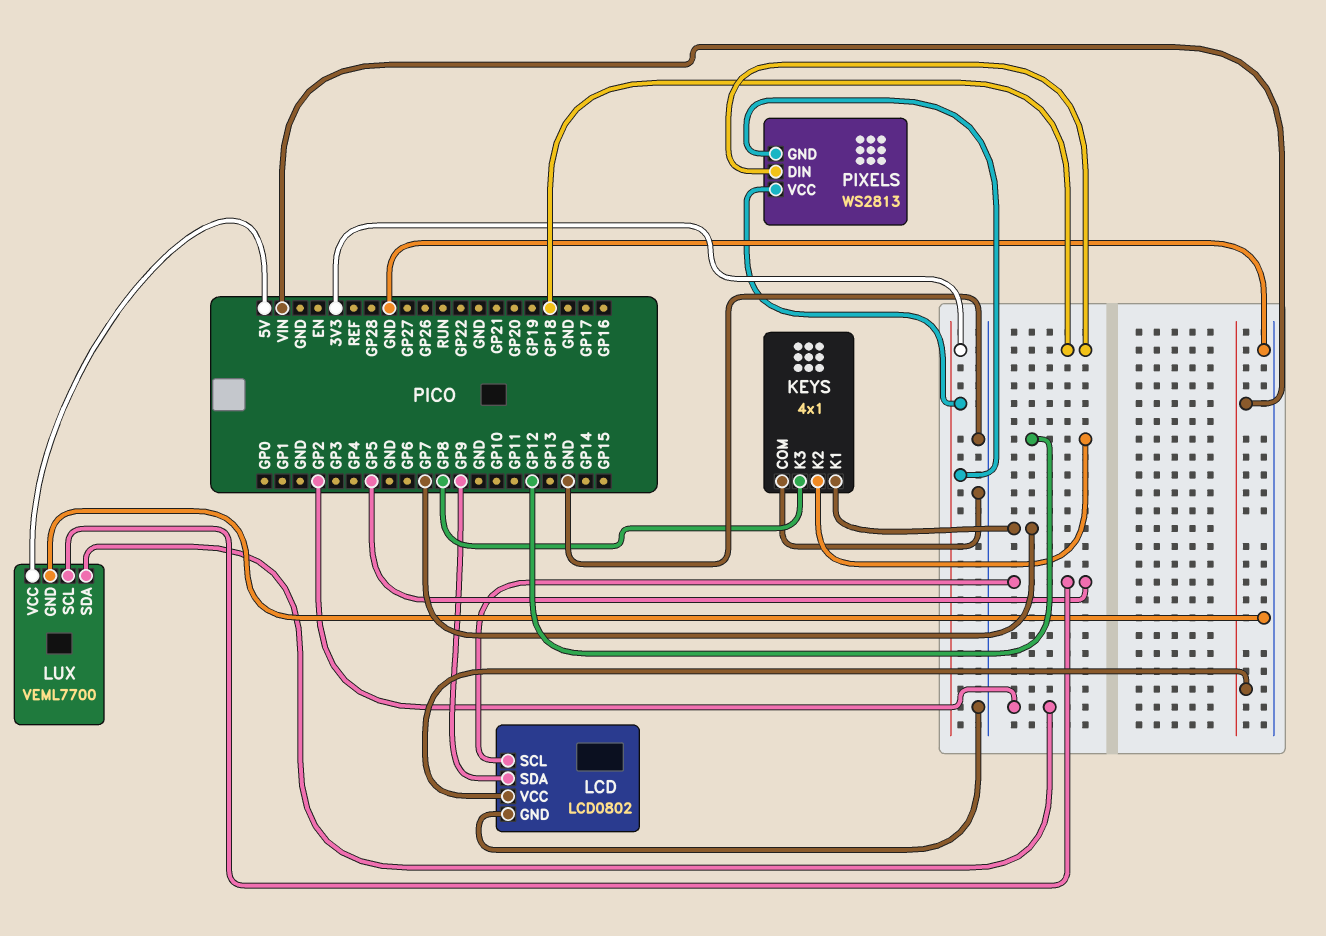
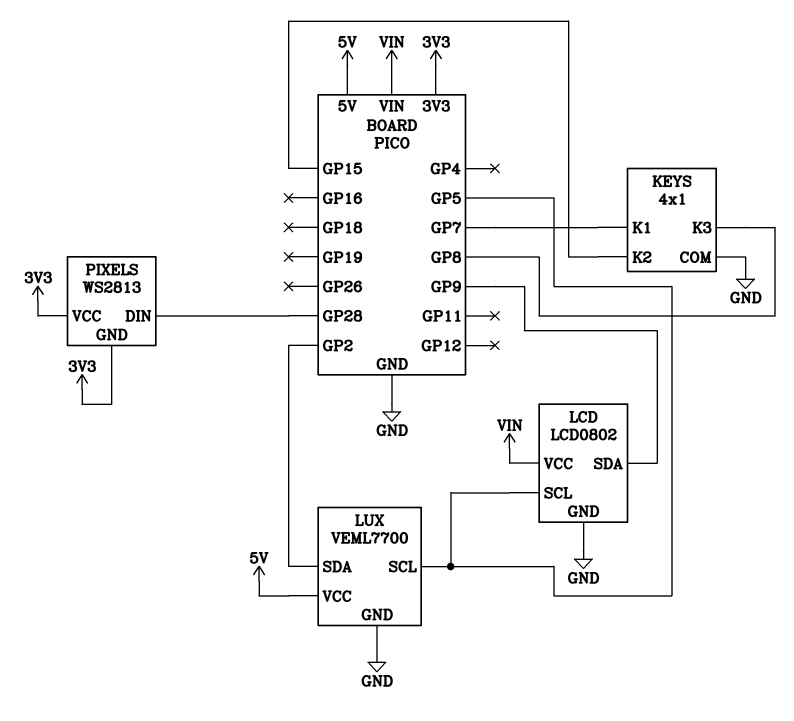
KEYS pin K2: GP12 -> GP15
PIXELS pin DIN: GP18 -> GP28

